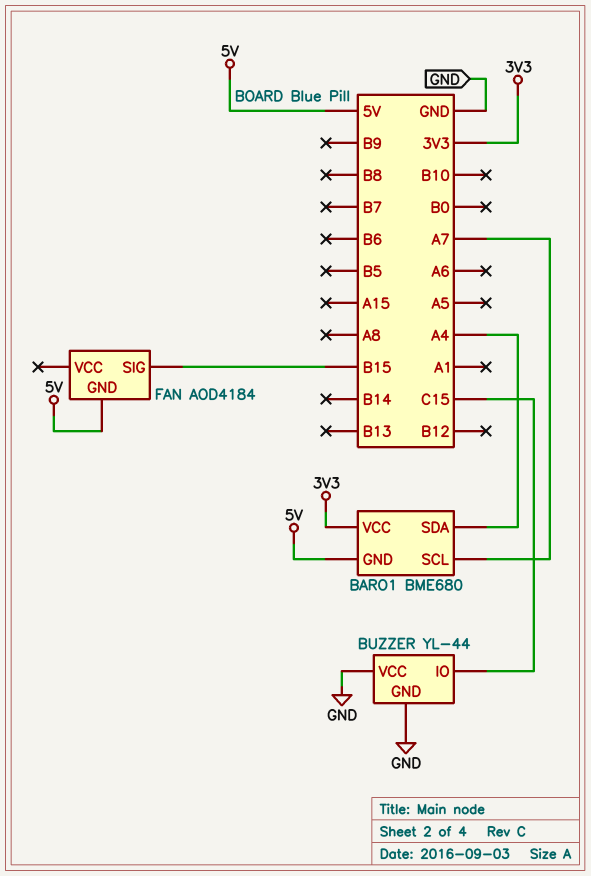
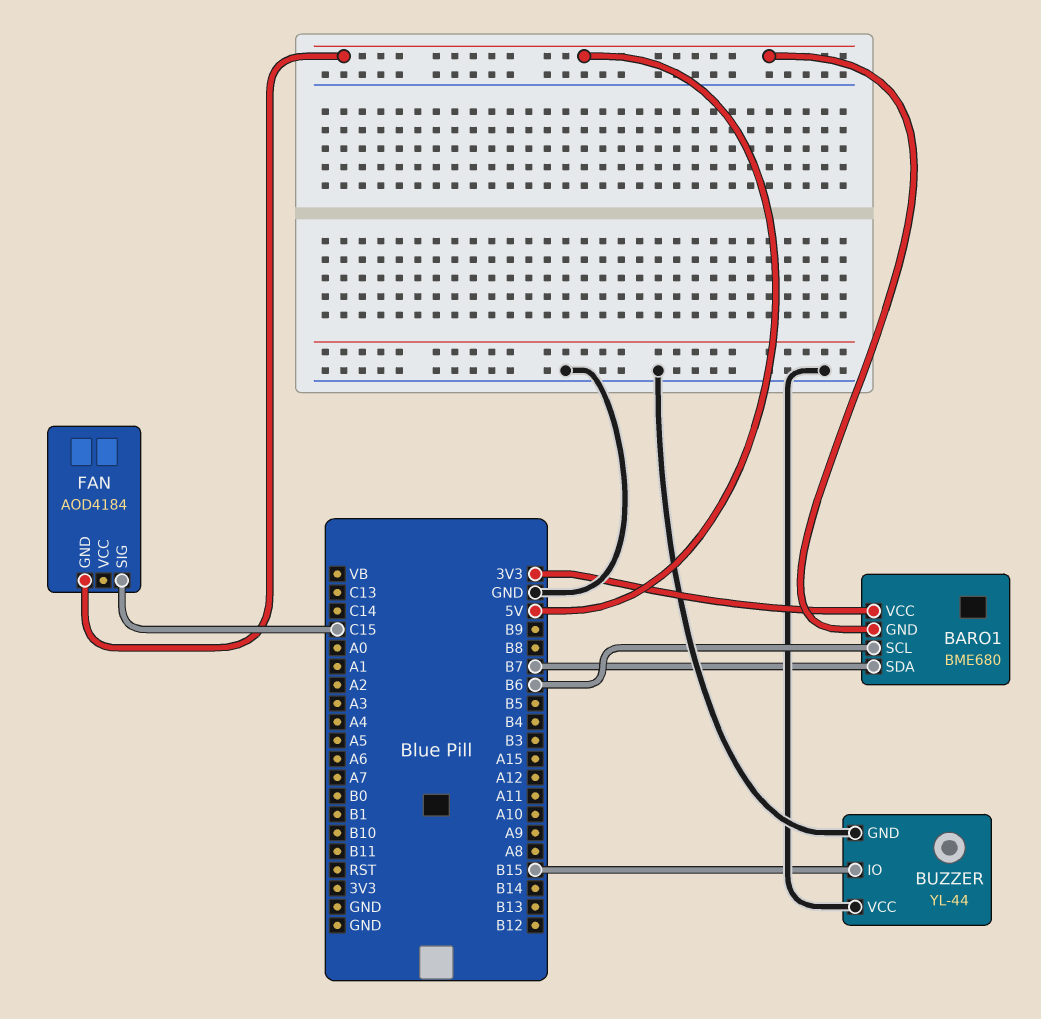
BARO1 pin SCL: A7 -> B6
BARO1 pin SDA: A4 -> B7
BUZZER pin IO: C15 -> B15
FAN pin SIG: B15 -> C15

